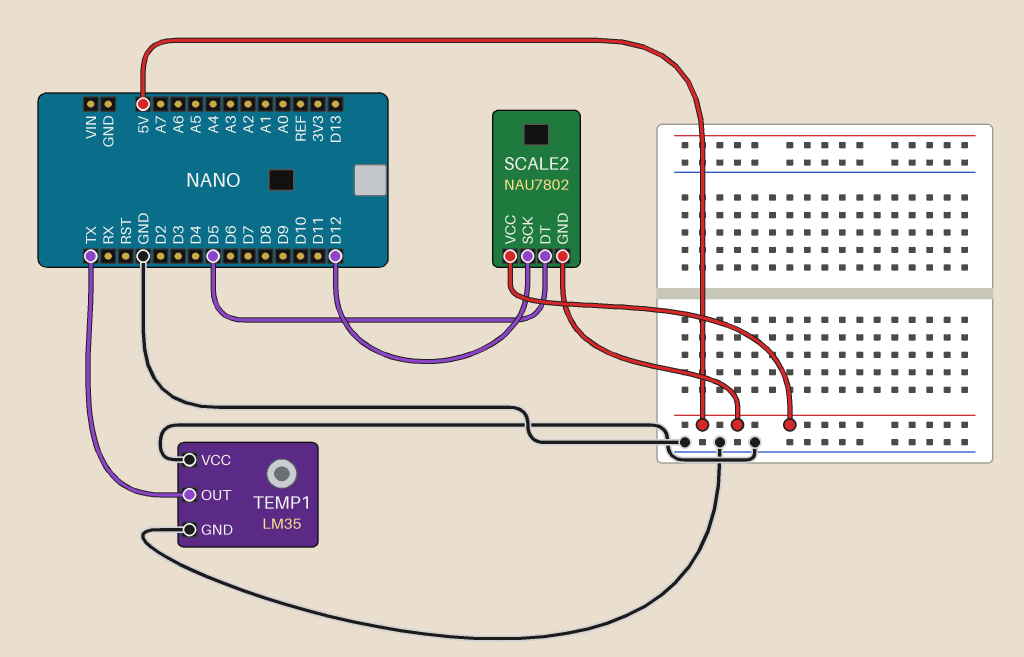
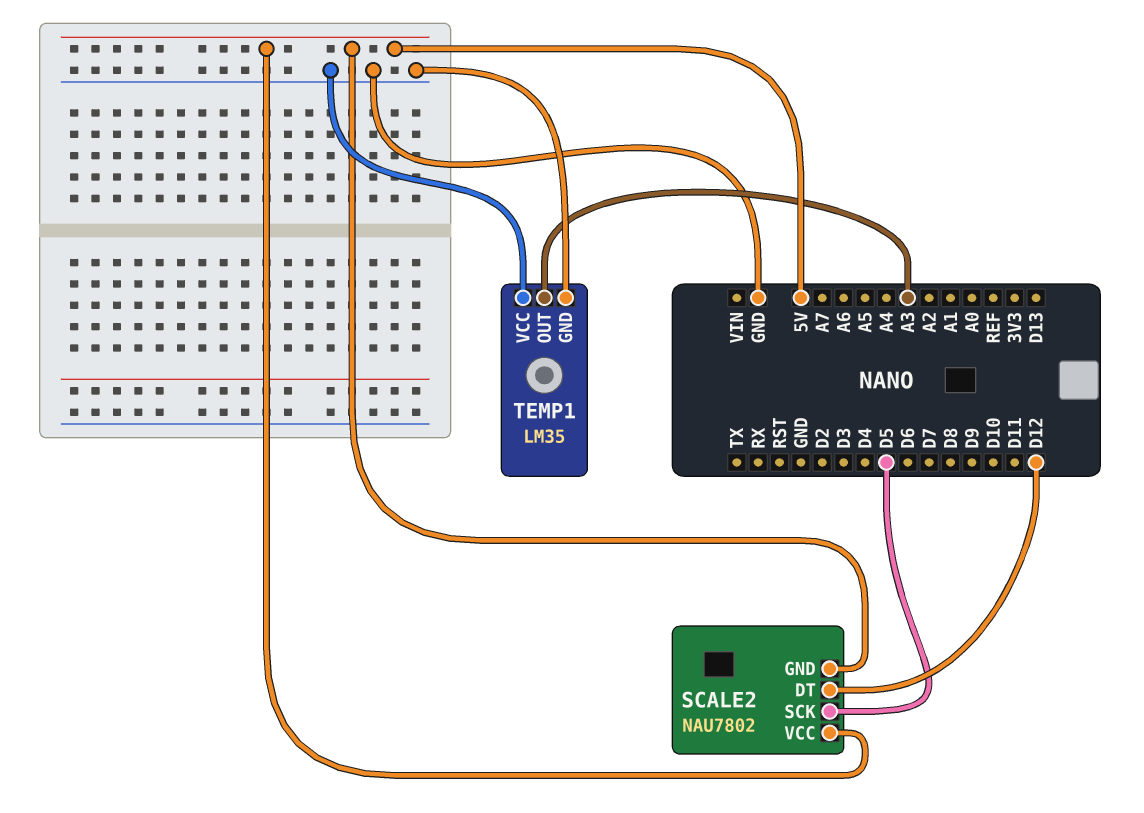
SCALE2 pin DT: D5 -> D12
SCALE2 pin SCK: D12 -> D5
TEMP1 pin OUT: TX -> A3

